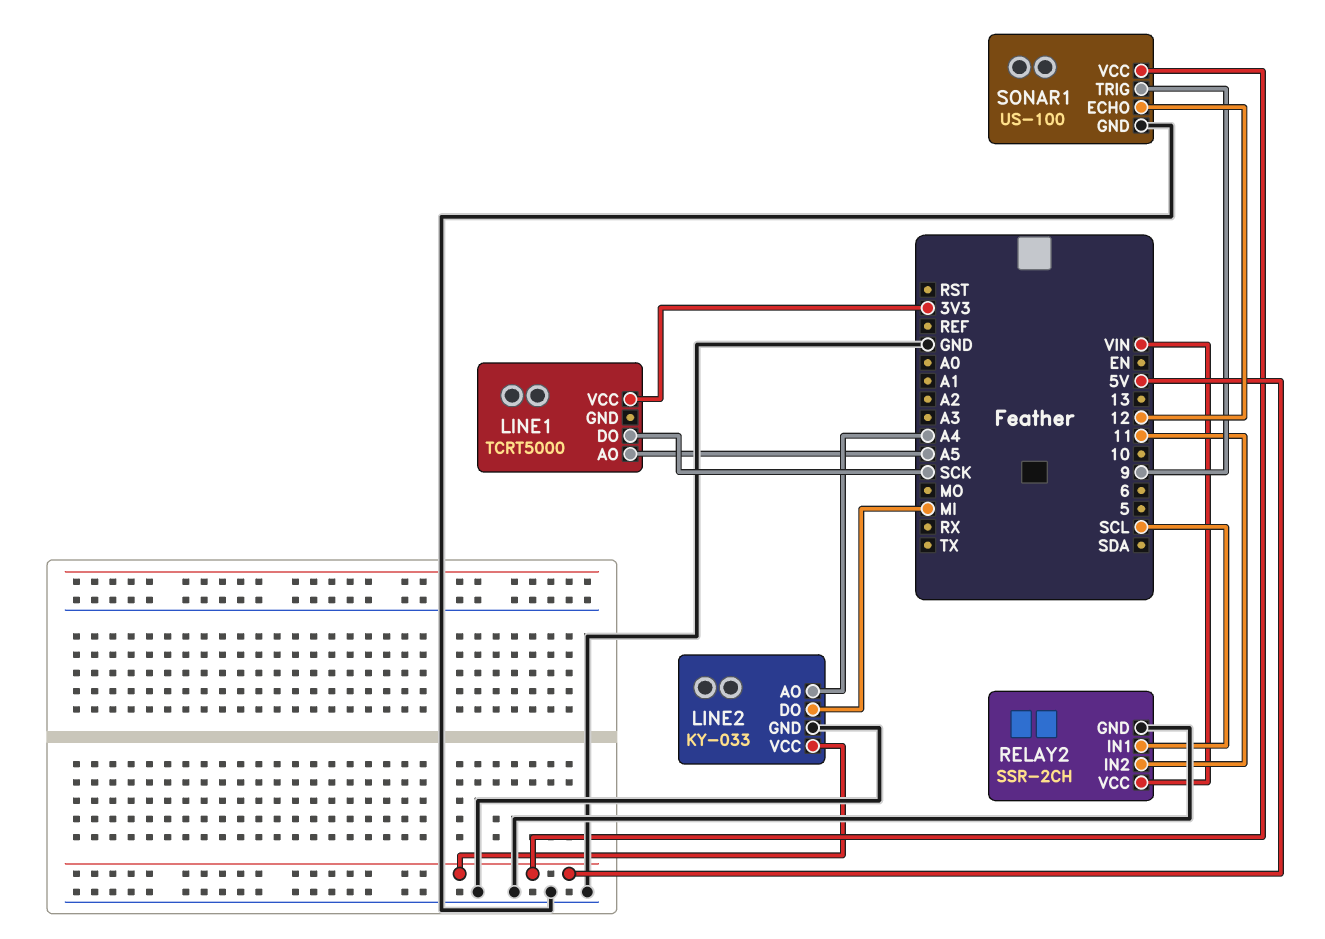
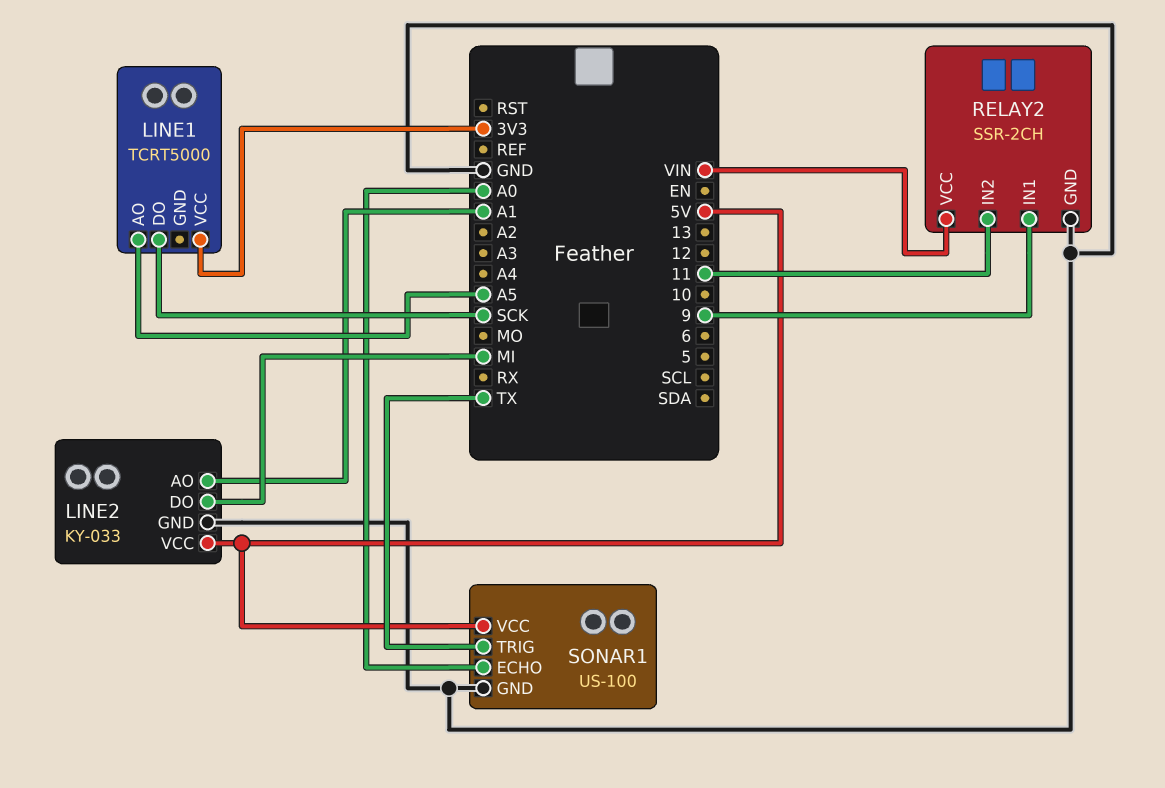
LINE2 pin AO: A4 -> A1
RELAY2 pin IN1: SCL -> 9
SONAR1 pin ECHO: 12 -> A0
SONAR1 pin TRIG: 9 -> TX

